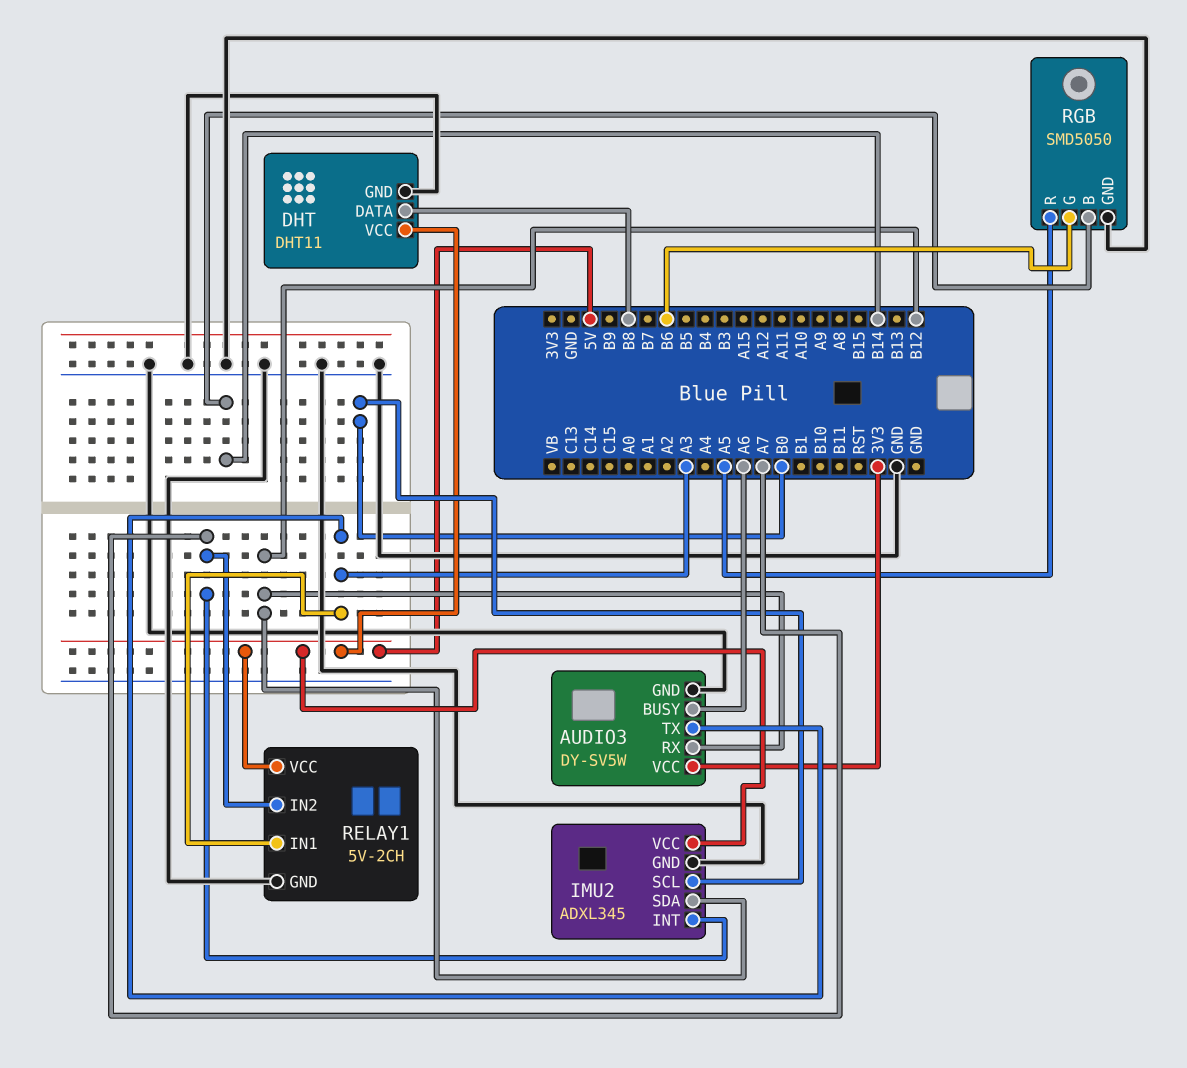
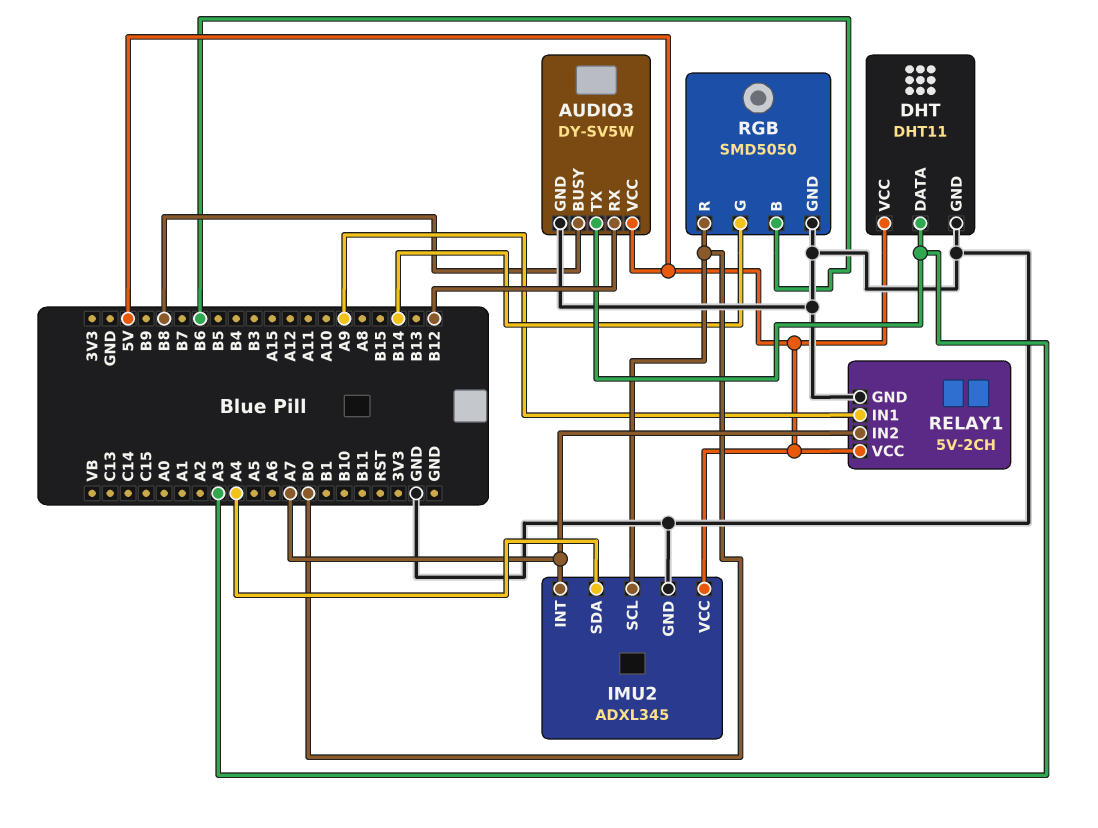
AUDIO3 pin BUSY: A6 -> B8
AUDIO3 pin VCC: 3V3 -> 5V
DHT pin DATA: B8 -> A3
IMU2 pin SDA: B12 -> A4
RELAY1 pin IN1: A3 -> A9
RGB pin B: B14 -> B6
RGB pin G: B6 -> B14
RGB pin R: A5 -> B0

